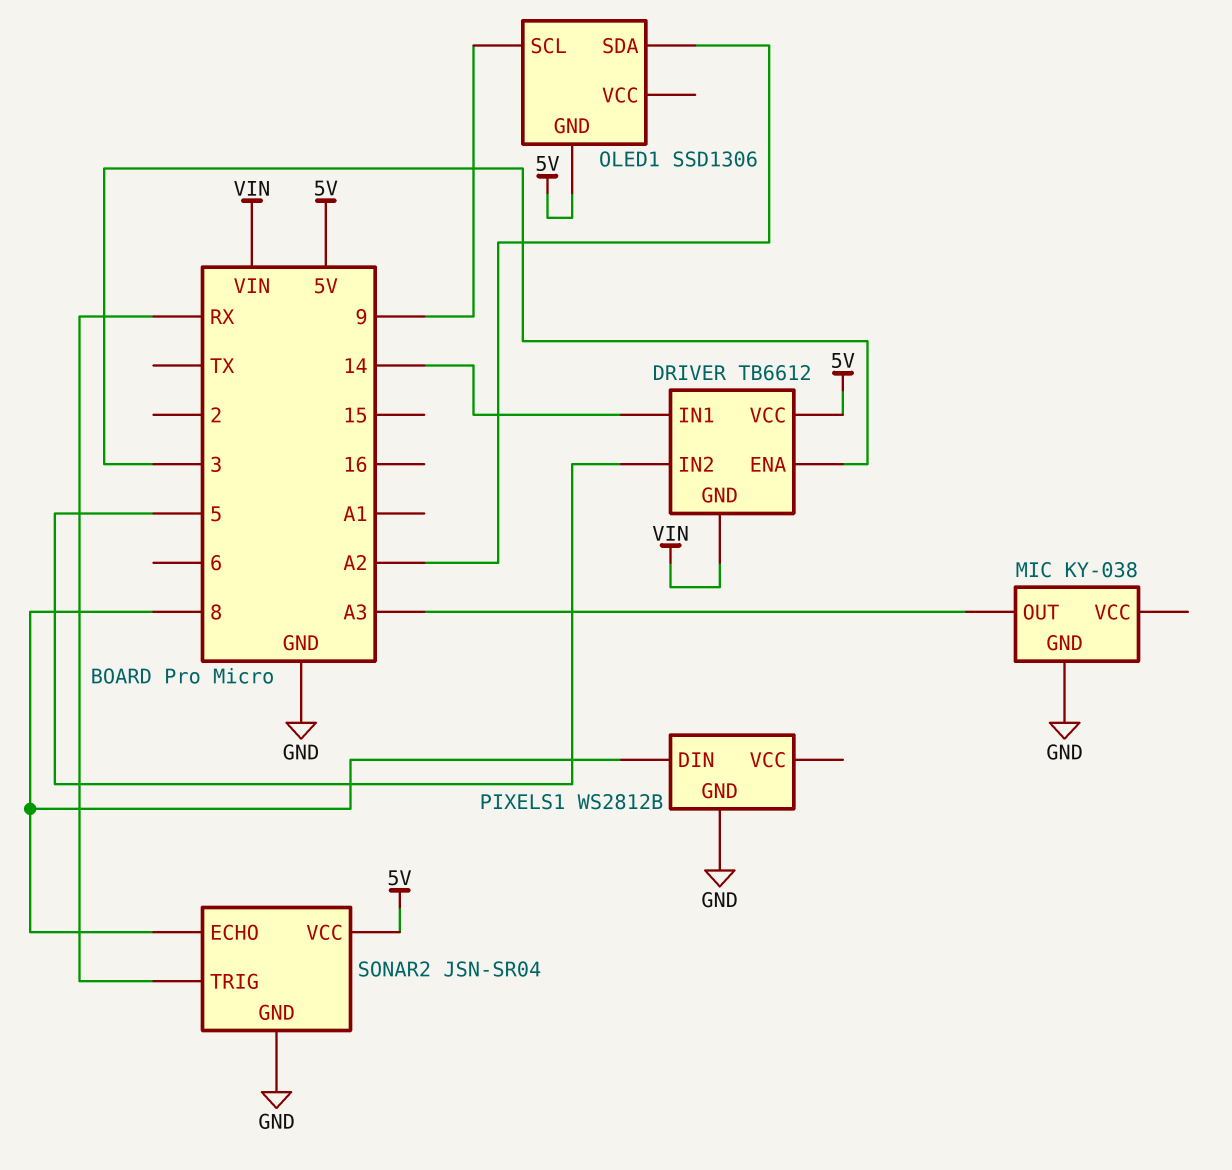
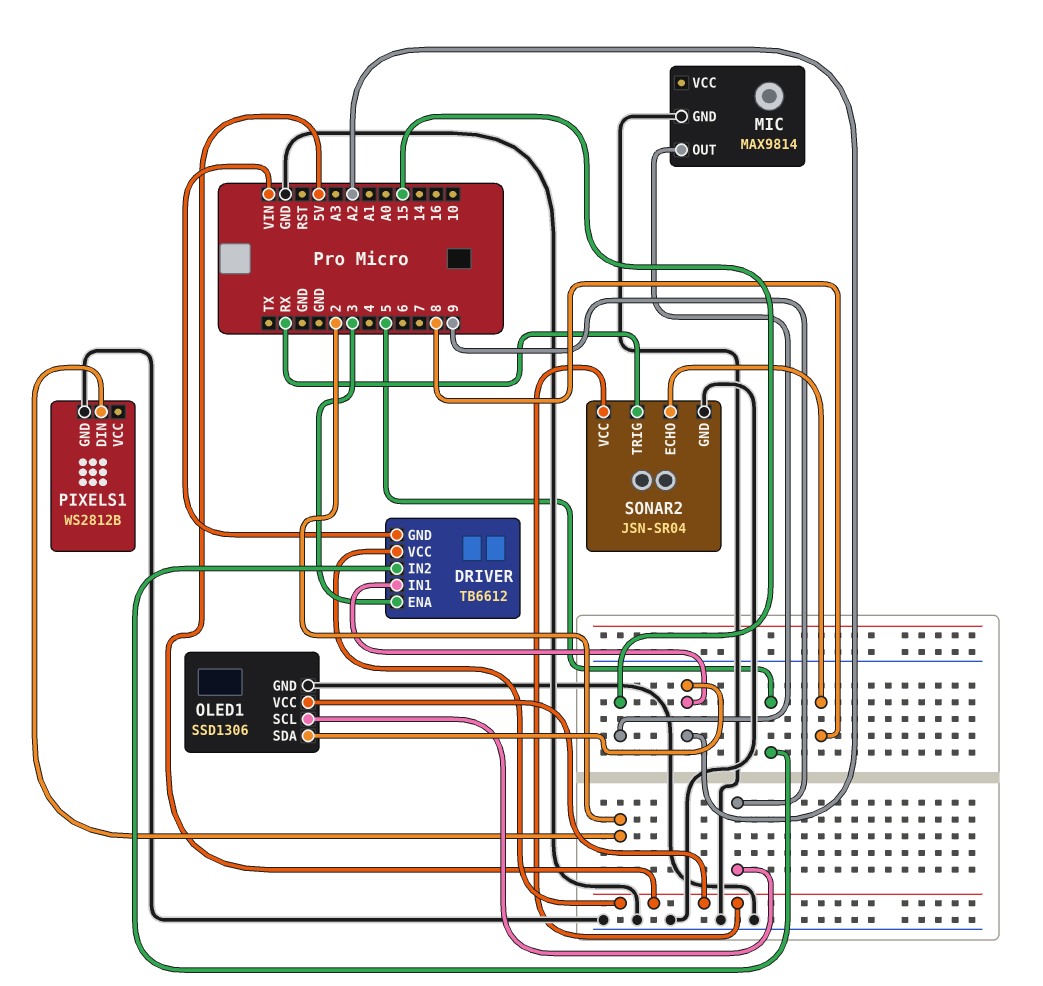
DRIVER pin IN1: 14 -> A2
MIC: KY-038 -> MAX9814
MIC pin OUT: A3 -> 15
OLED1 pin GND: 5V -> GND
OLED1 pin VCC: none -> 5V
PIXELS1 pin DIN: 8 -> 2

